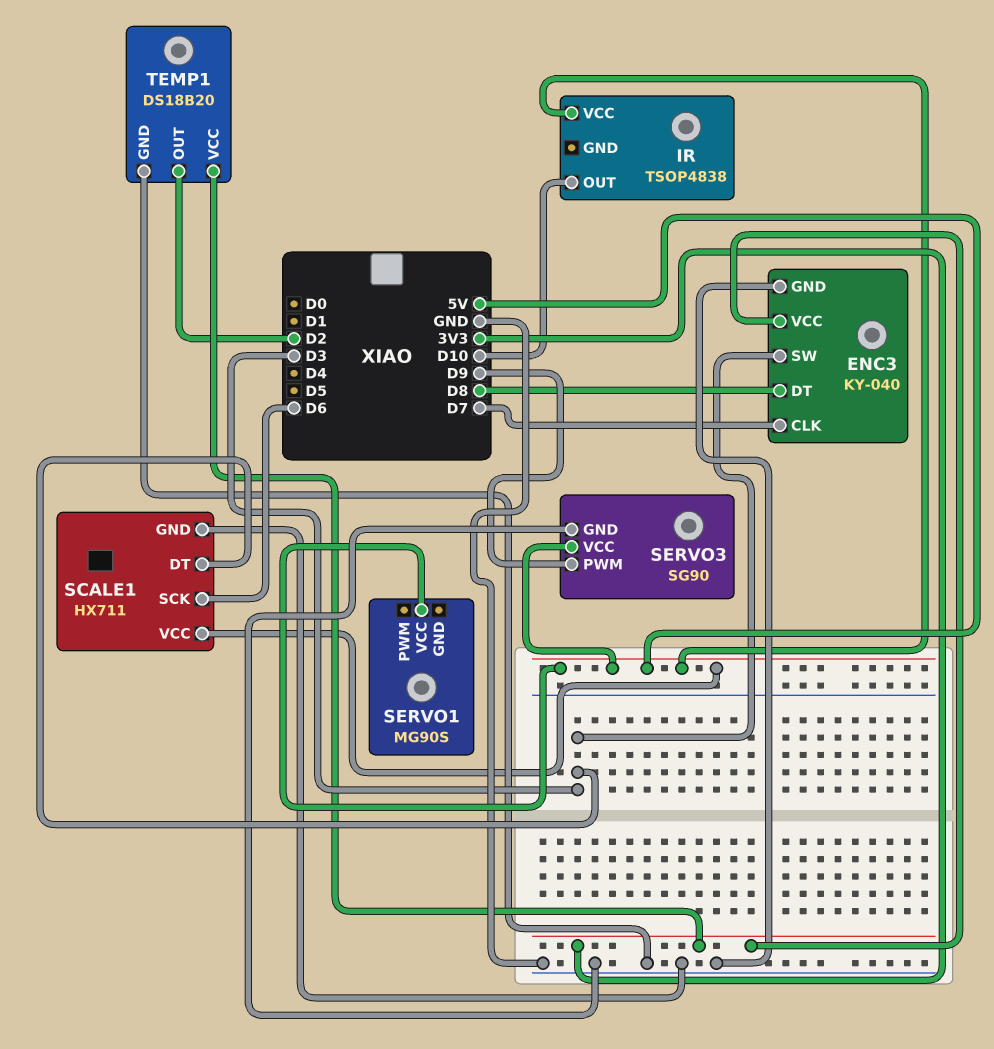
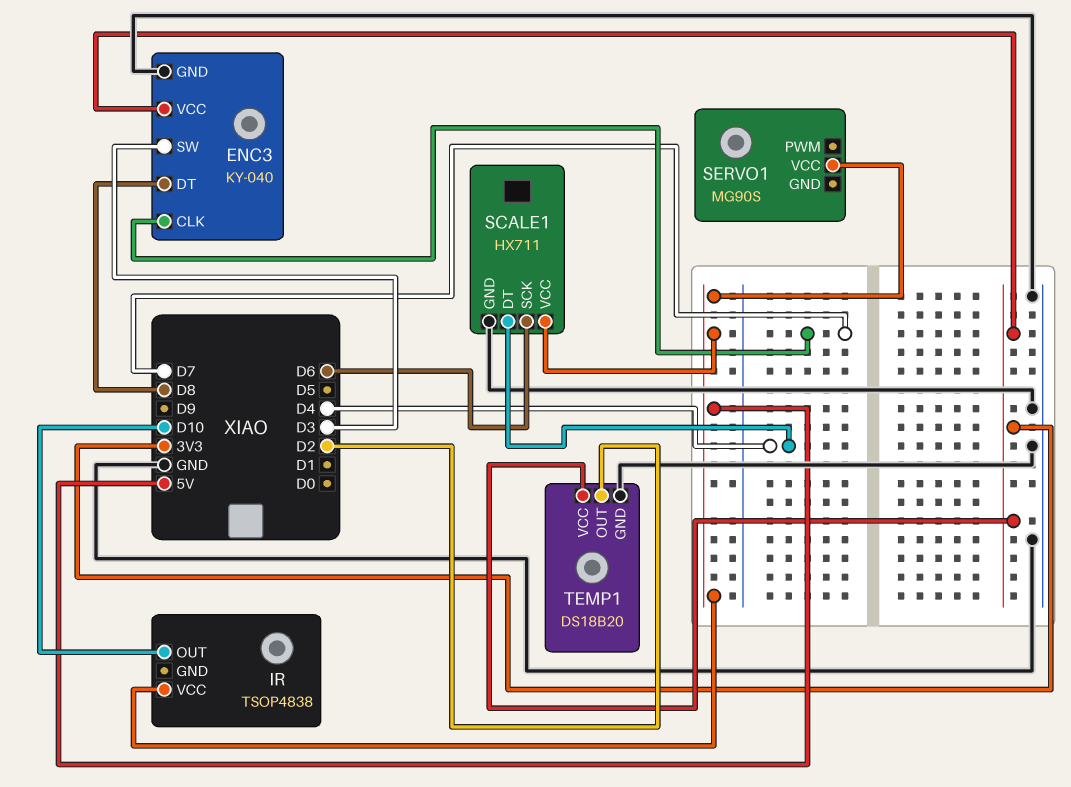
SCALE1 pin DT: D3 -> D4
SERVO3: SG90 -> none
SERVO3 pin GND: GND -> none
SERVO3 pin PWM: D9 -> none
SERVO3 pin VCC: 5V -> none

